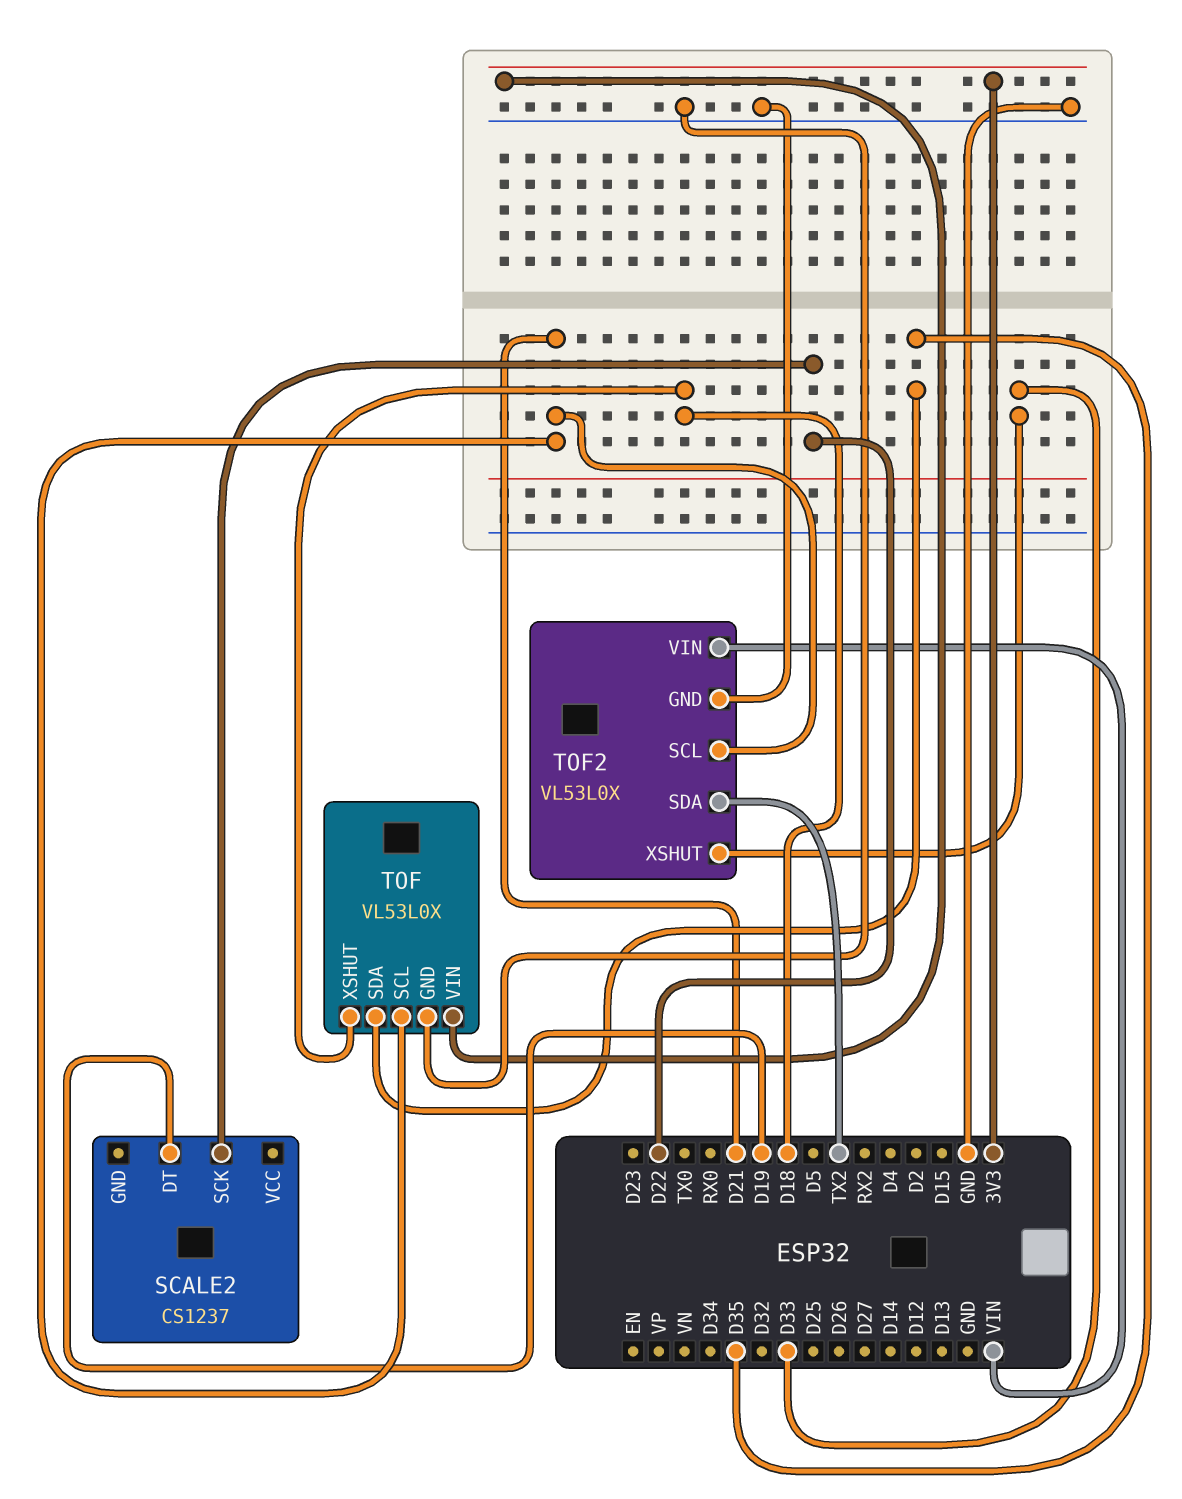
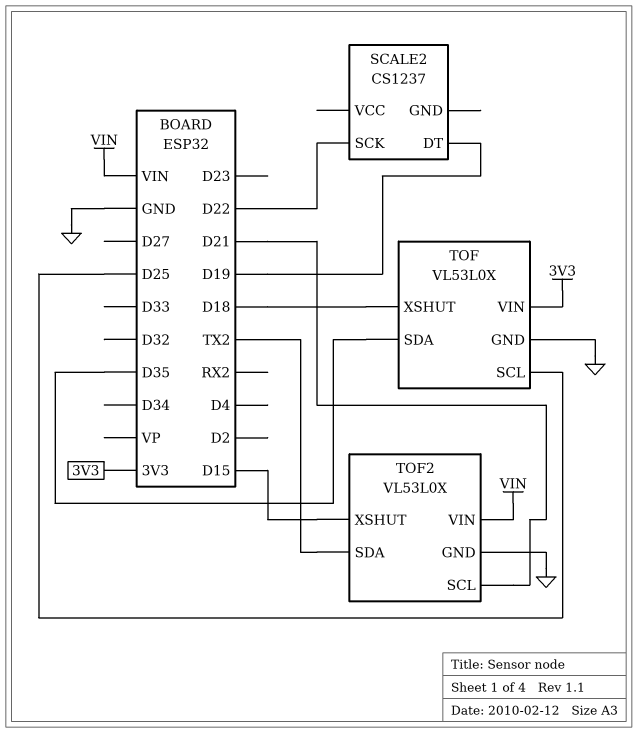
TOF pin SCL: D21 -> D25
TOF2 pin XSHUT: D33 -> D15

